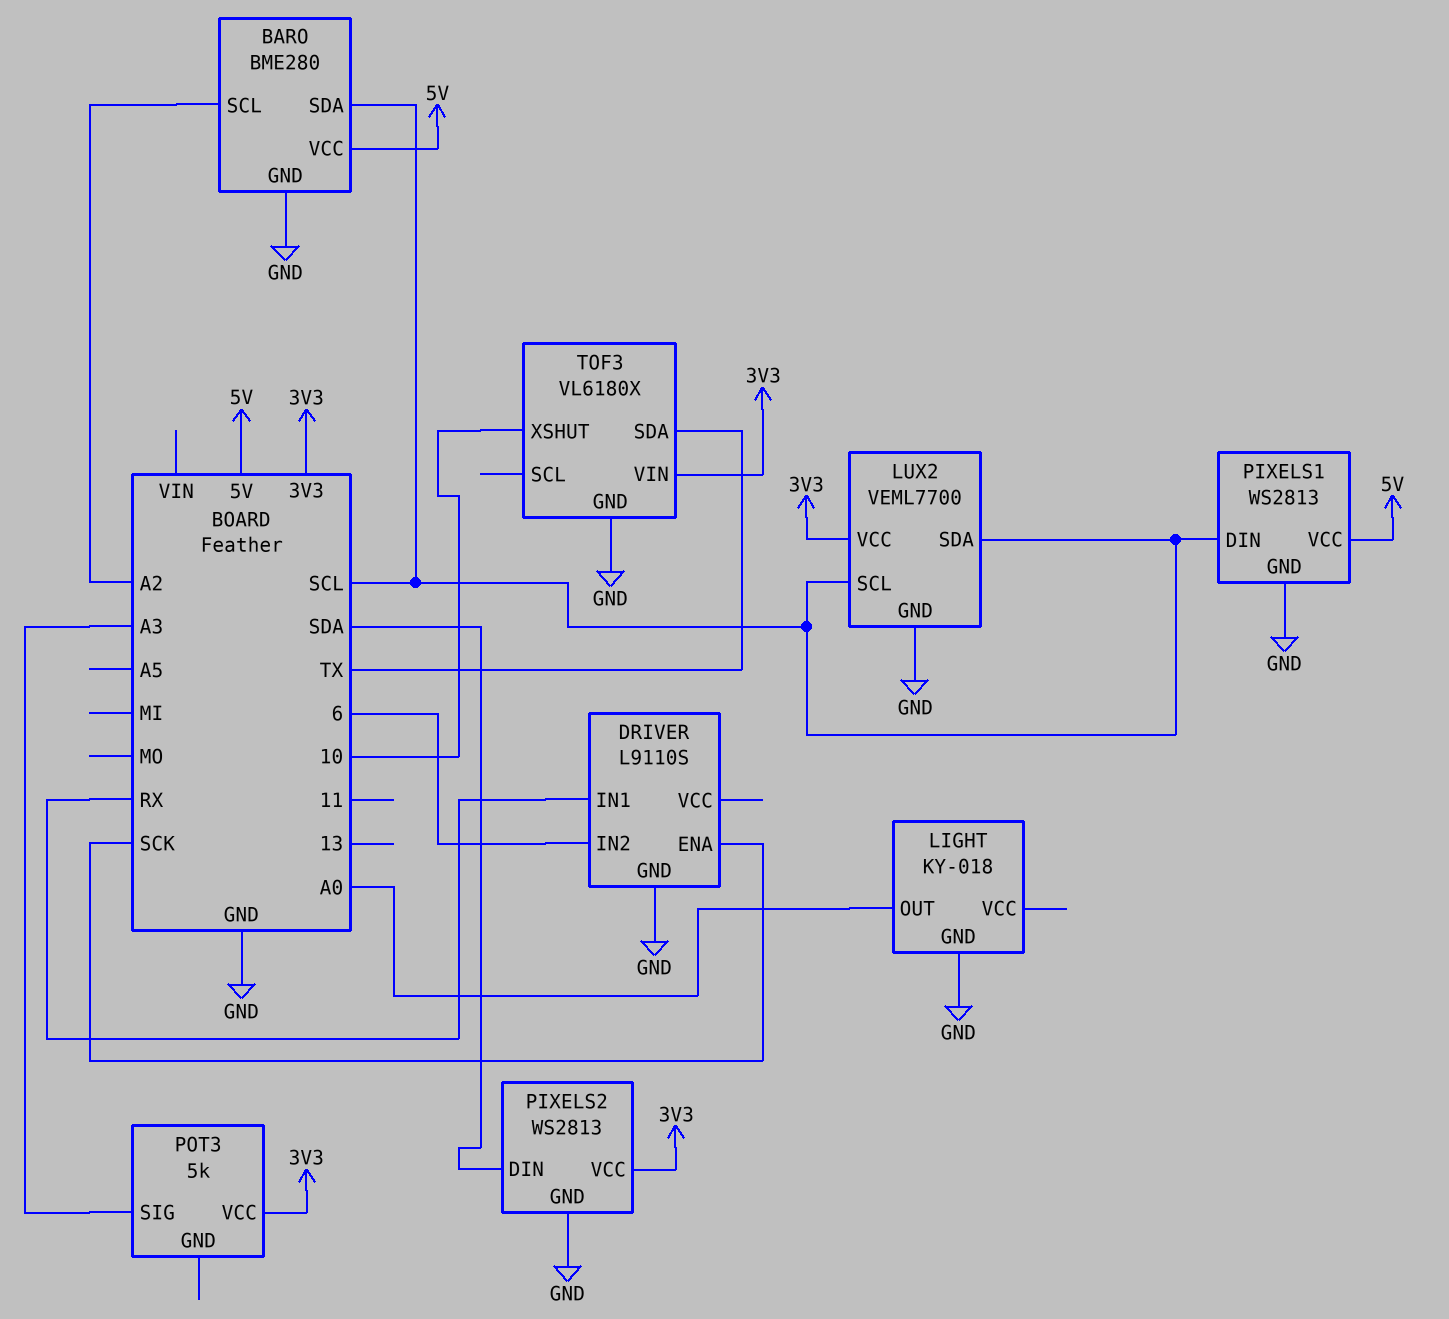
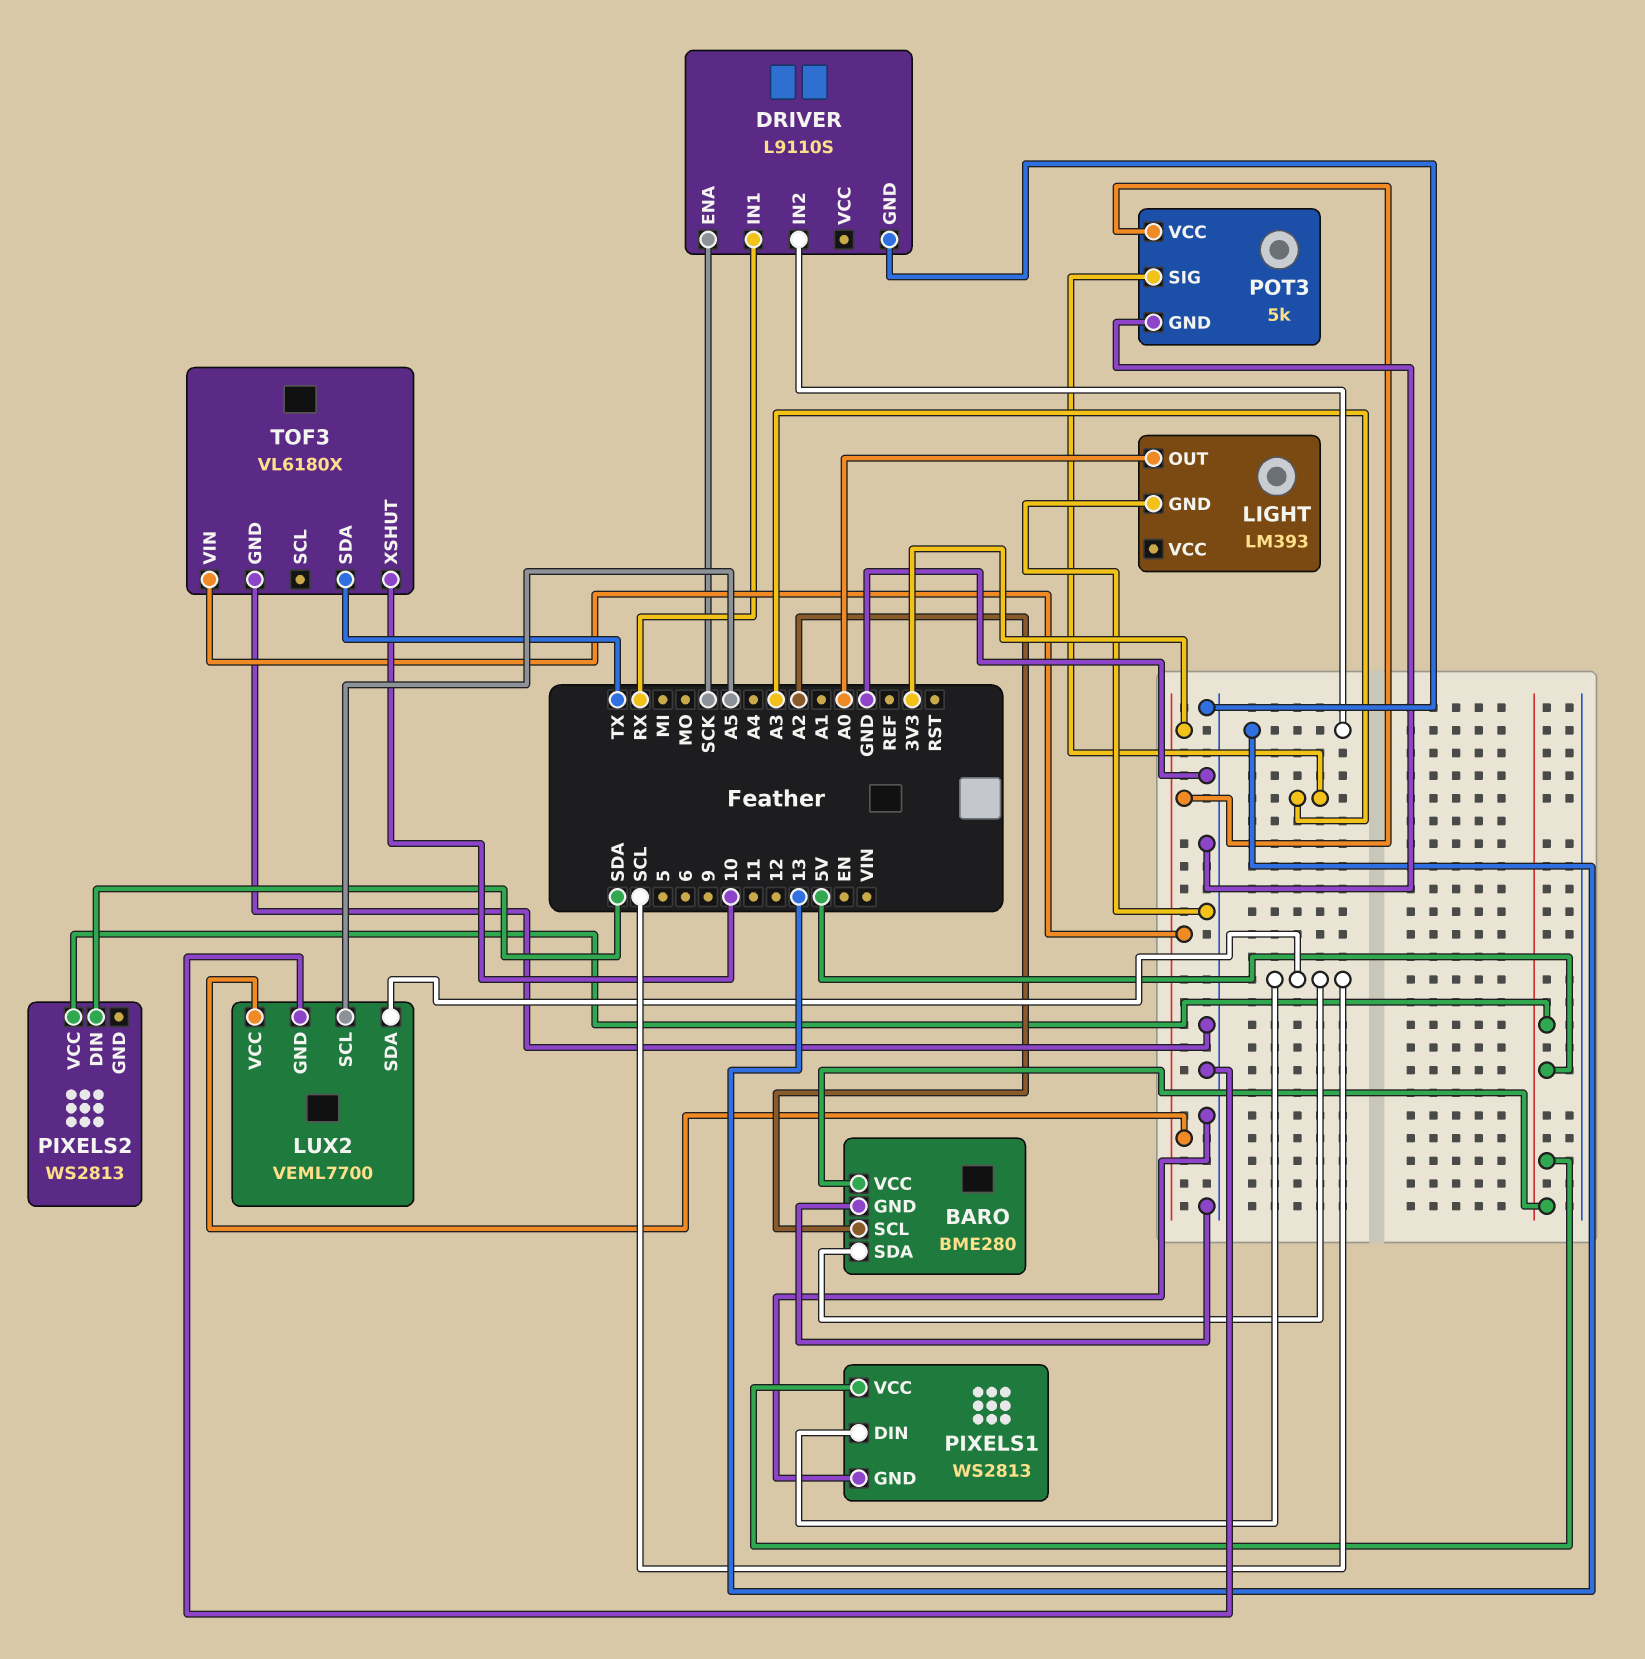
DRIVER pin IN2: 6 -> 13
LIGHT: KY-018 -> LM393
LUX2 pin SCL: SCL -> A5
PIXELS2 pin GND: GND -> none
PIXELS2 pin VCC: 3V3 -> 5V
POT3 pin GND: none -> GND

